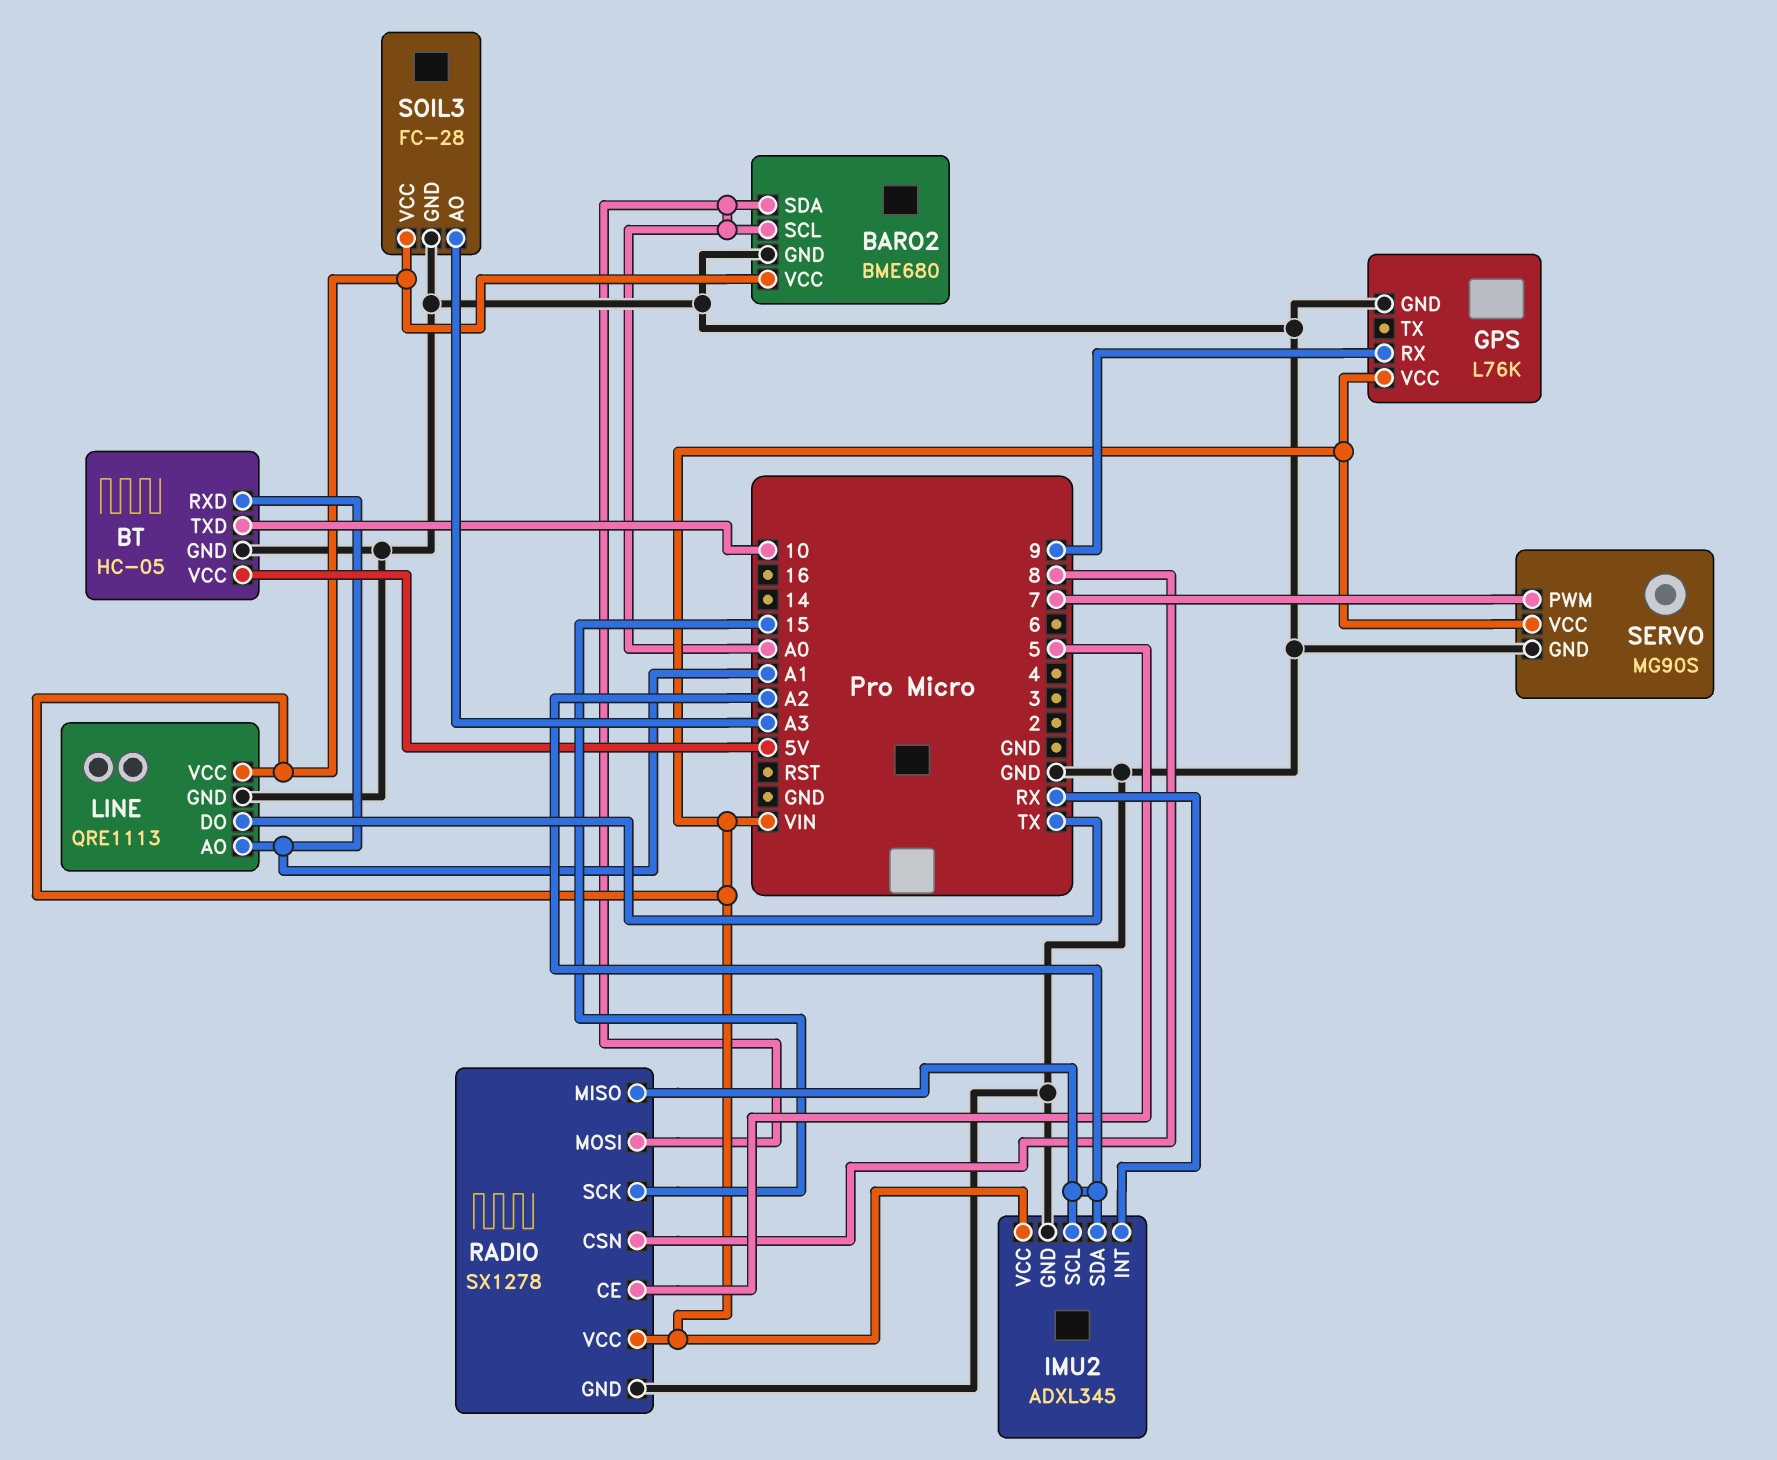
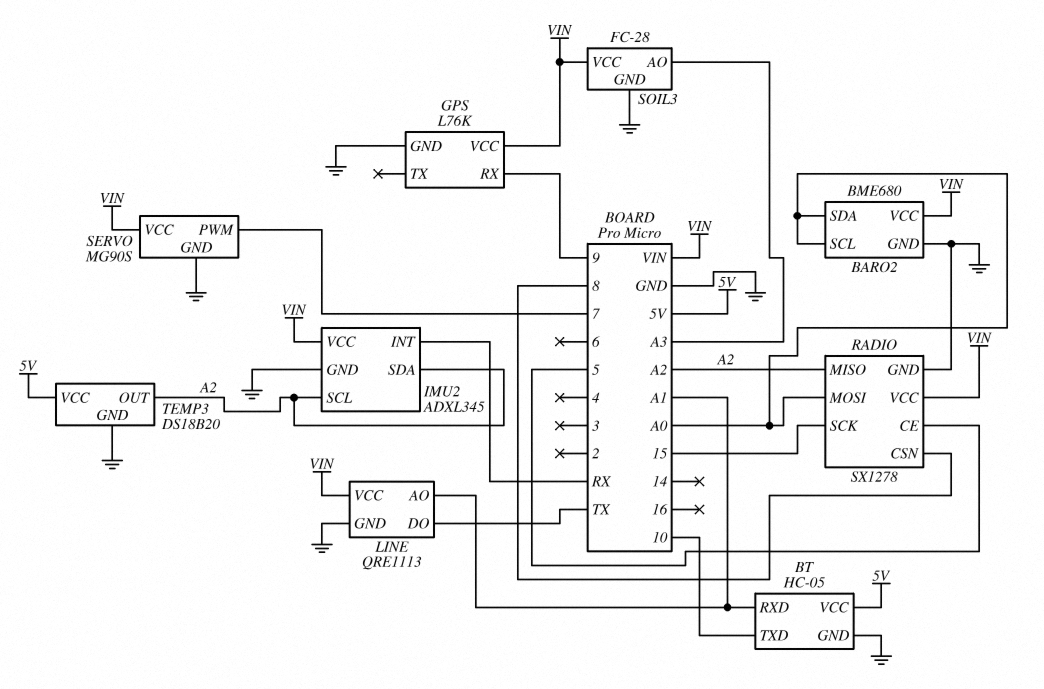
TEMP3: none -> DS18B20
TEMP3 pin GND: none -> GND
TEMP3 pin OUT: none -> A2
TEMP3 pin VCC: none -> 5V

